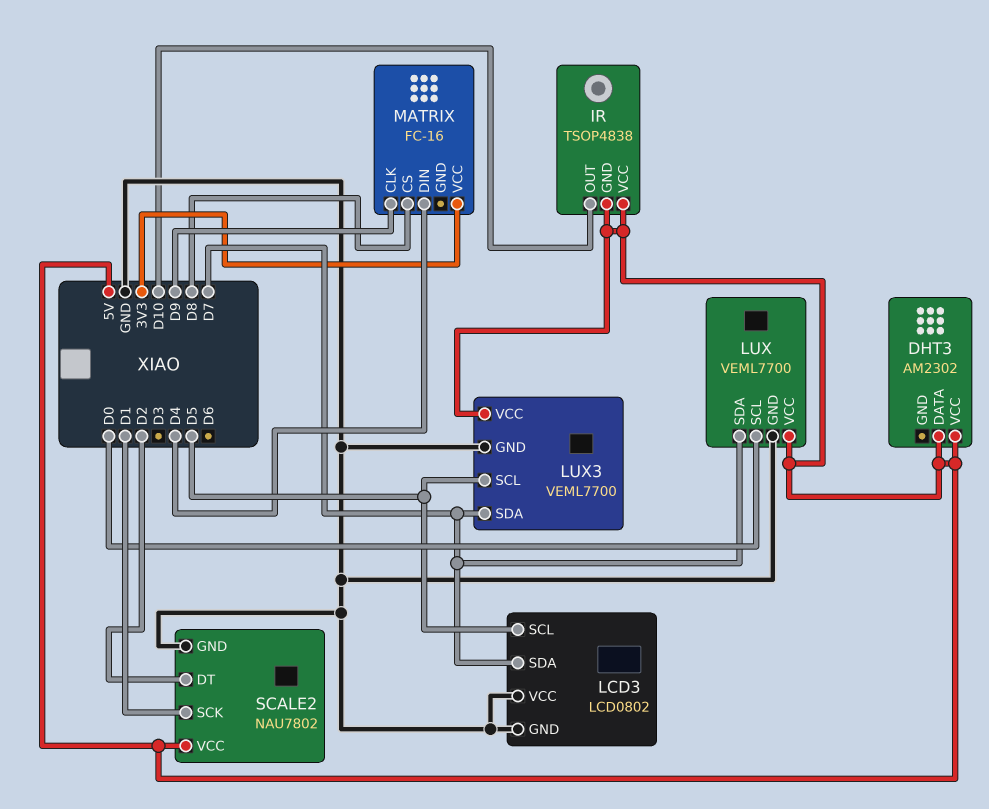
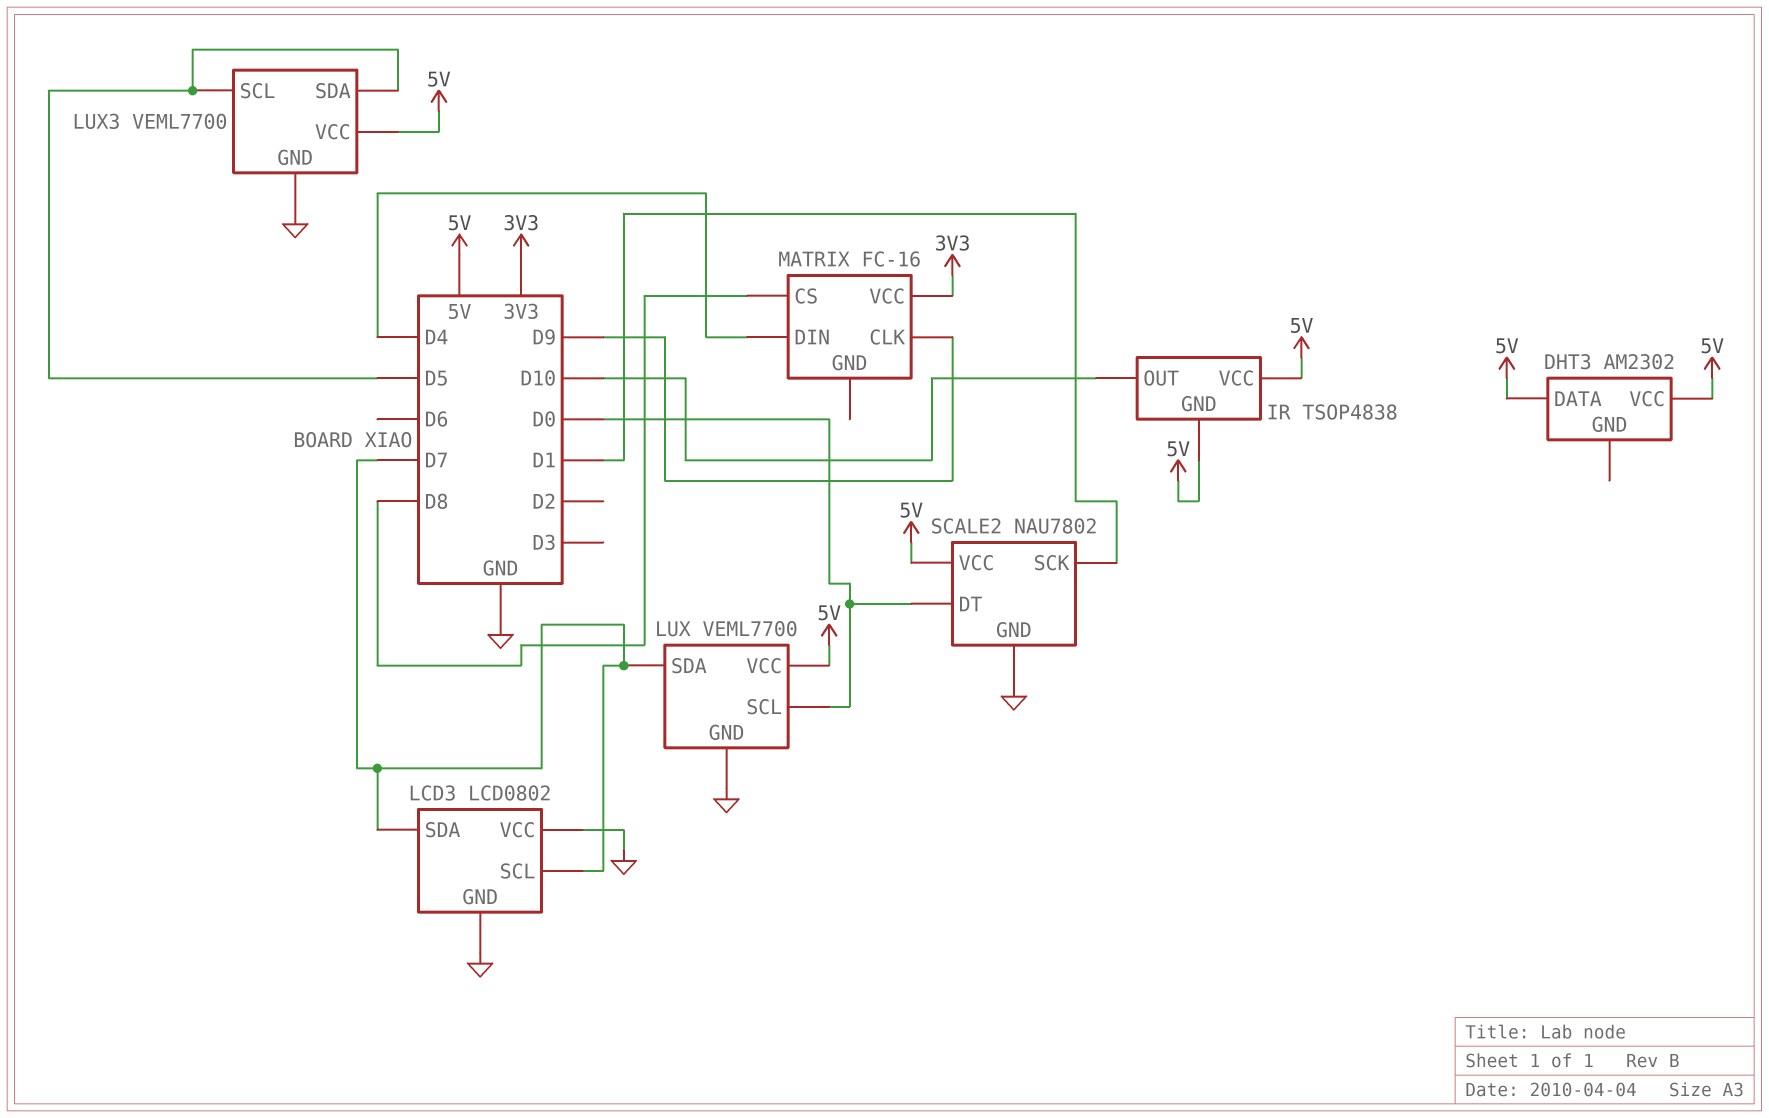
LCD3 pin SCL: D5 -> D7
LUX3 pin SDA: D7 -> D5
SCALE2 pin DT: D2 -> D0

